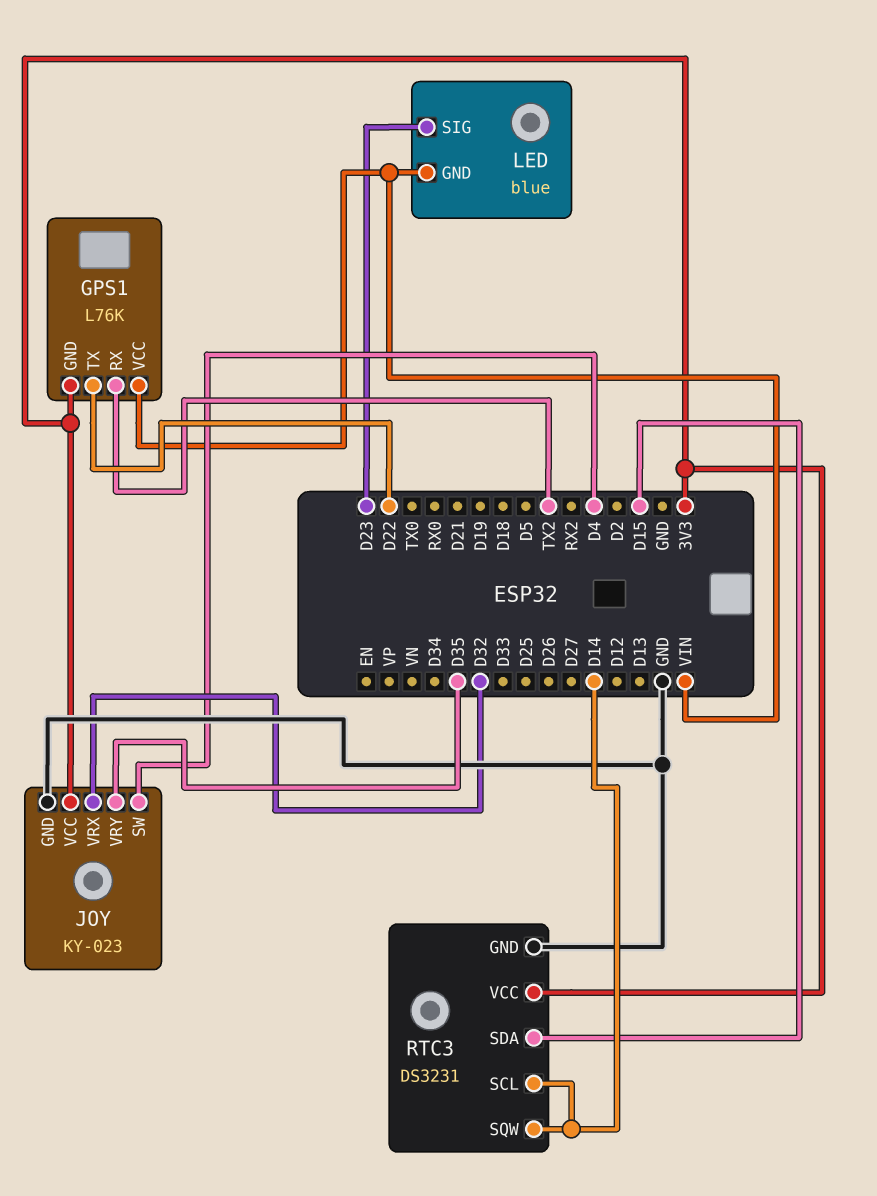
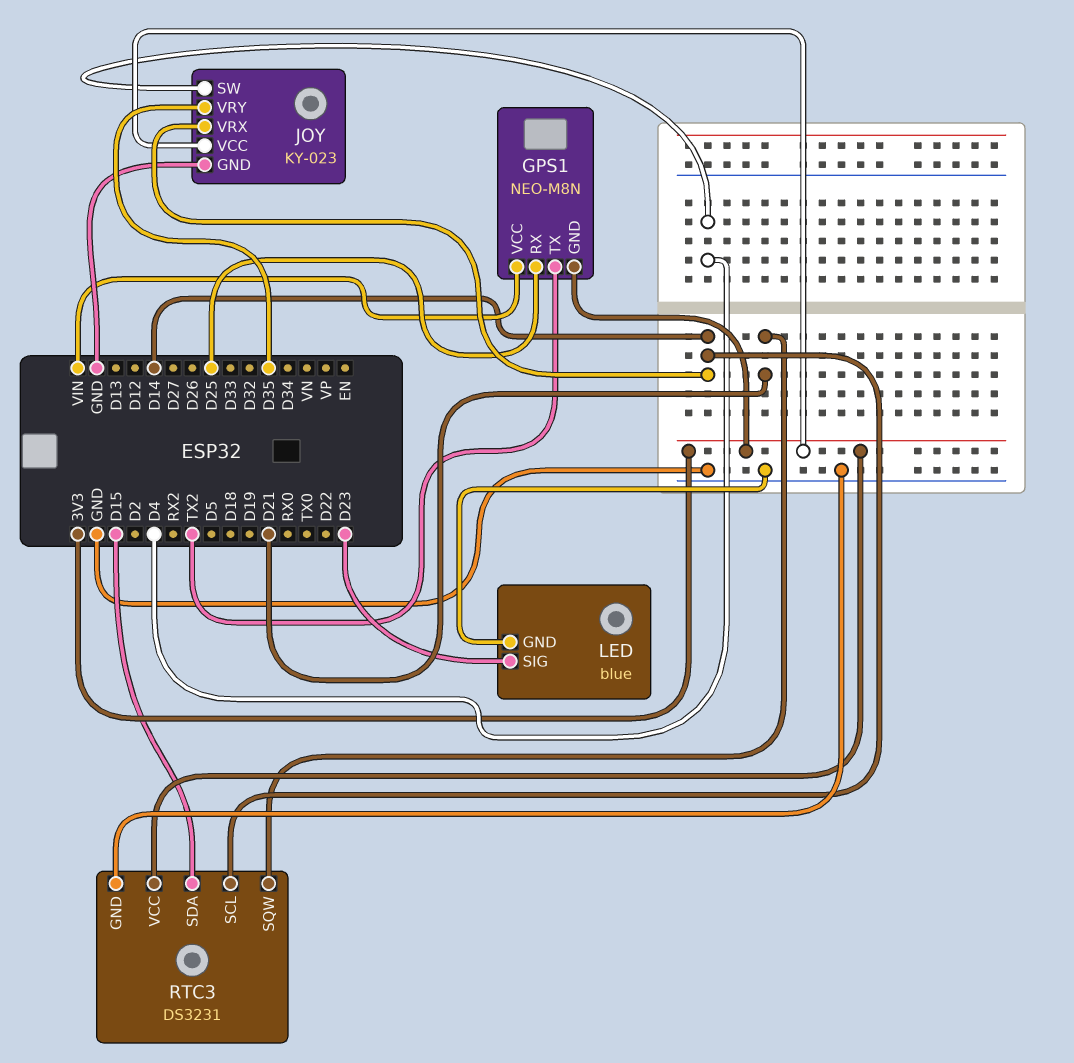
GPS1: L76K -> NEO-M8N
GPS1 pin RX: TX2 -> D25
GPS1 pin TX: D22 -> TX2
JOY pin VRX: D32 -> D14
LED pin GND: VIN -> GND
RTC3 pin SQW: D14 -> D21

